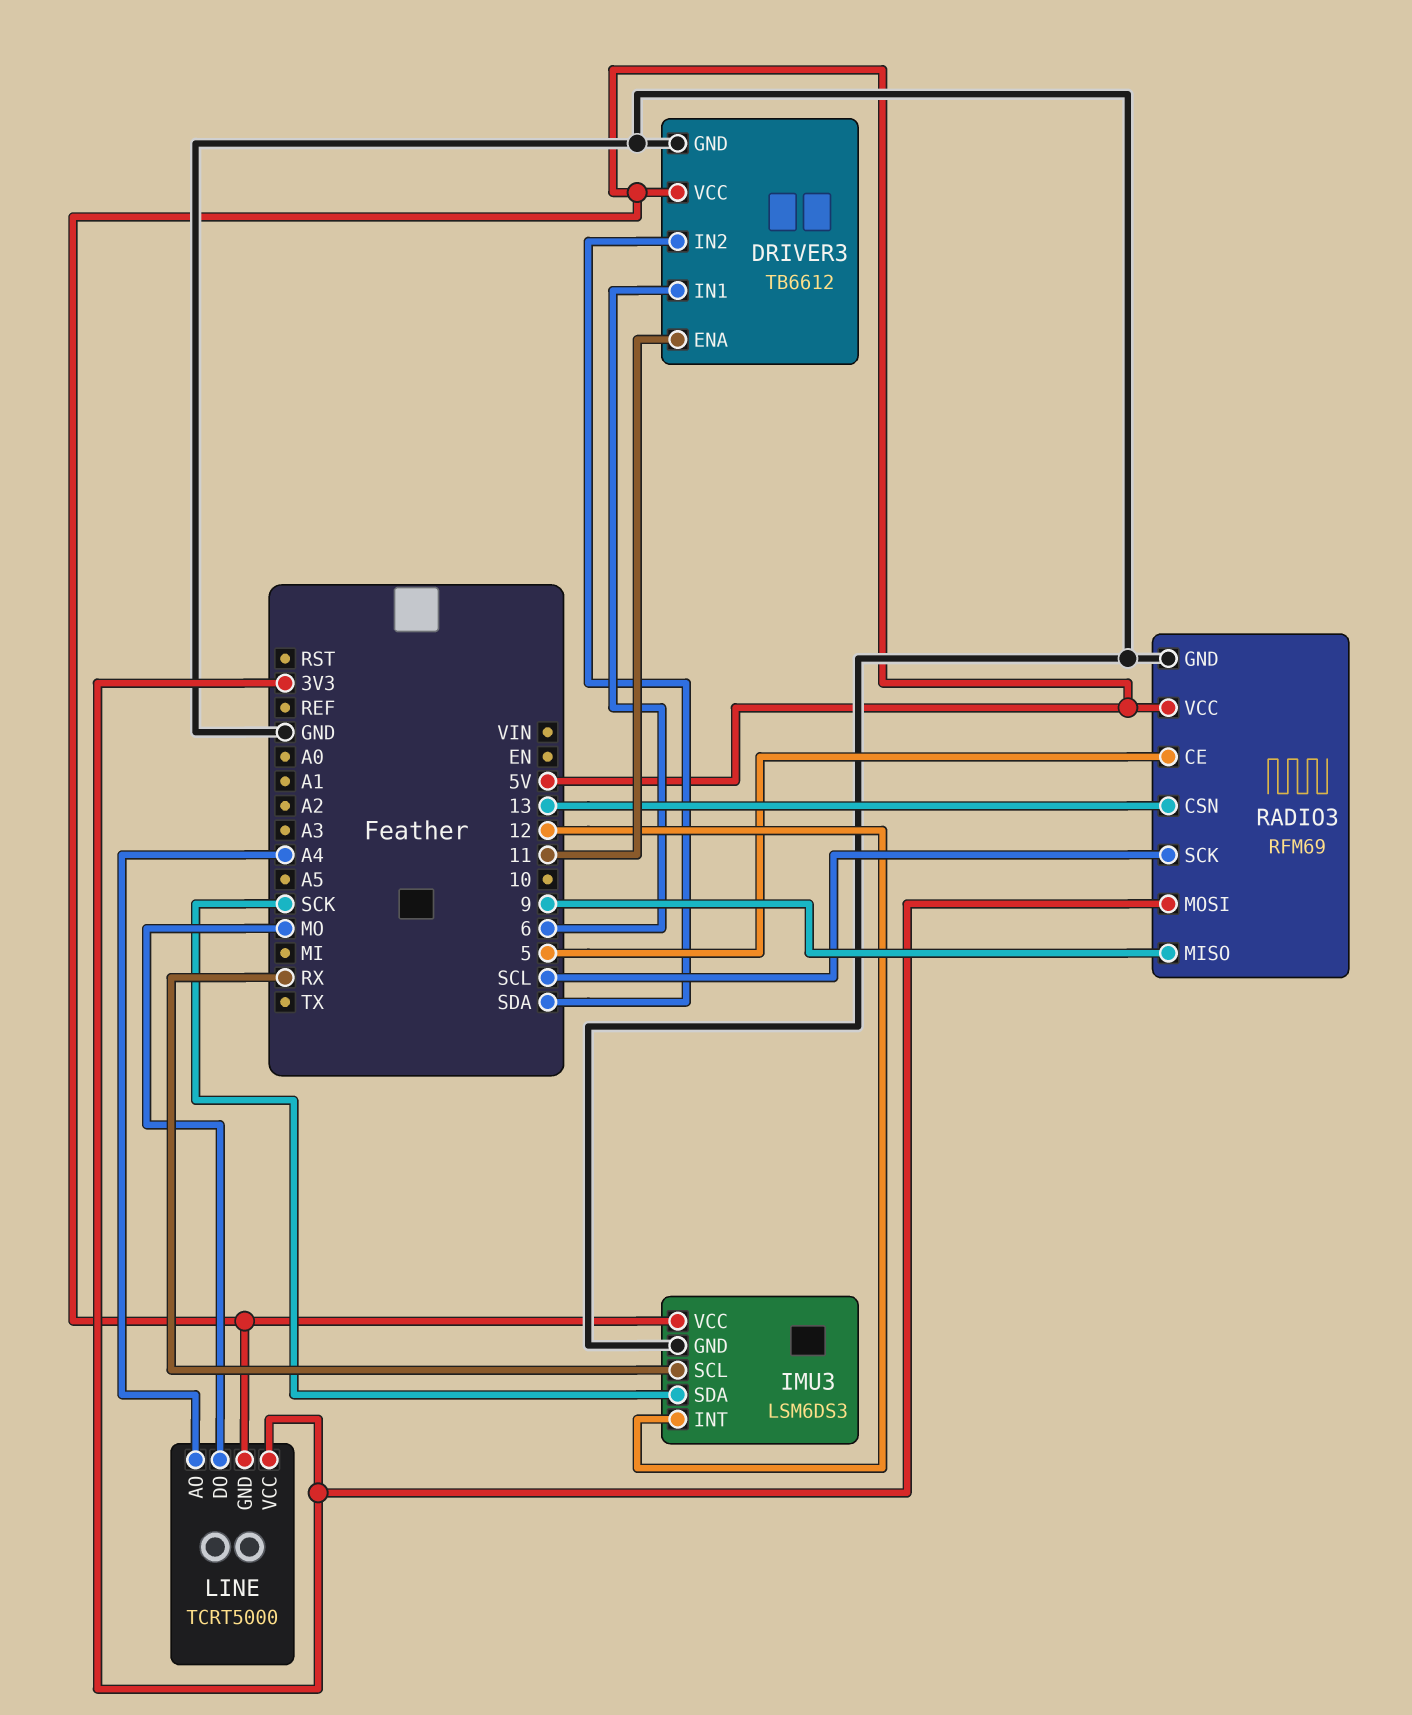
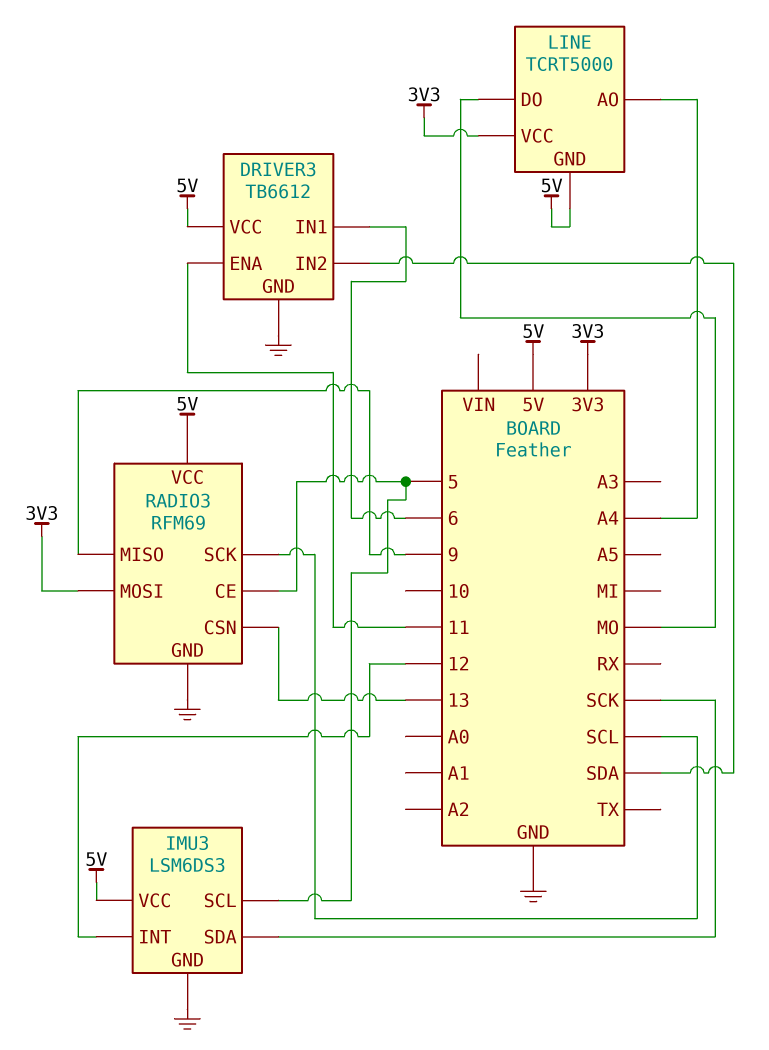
IMU3 pin SCL: RX -> 5

